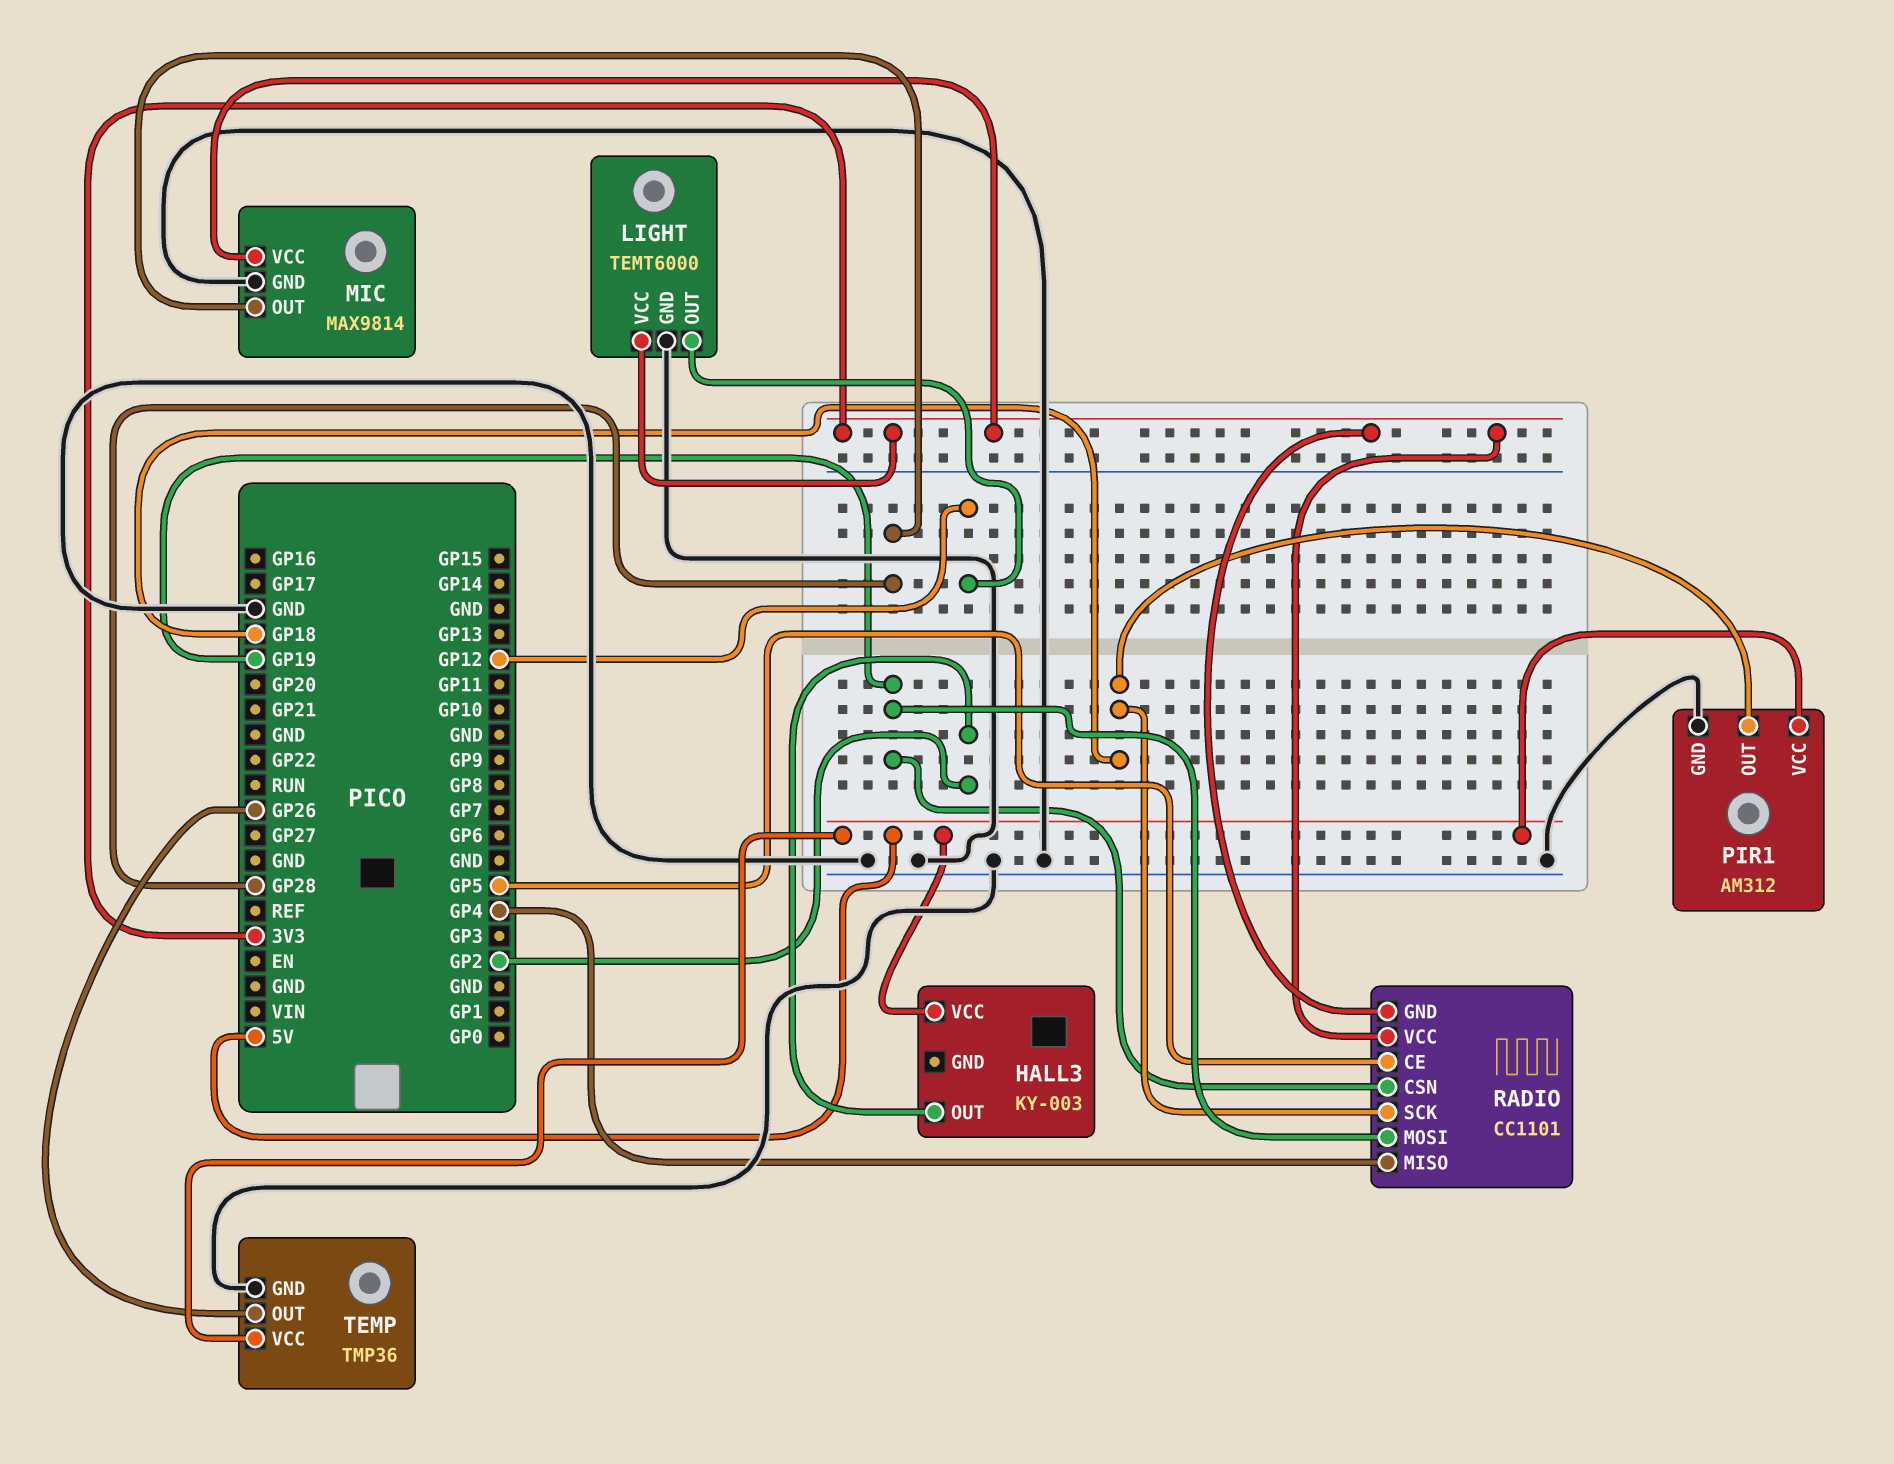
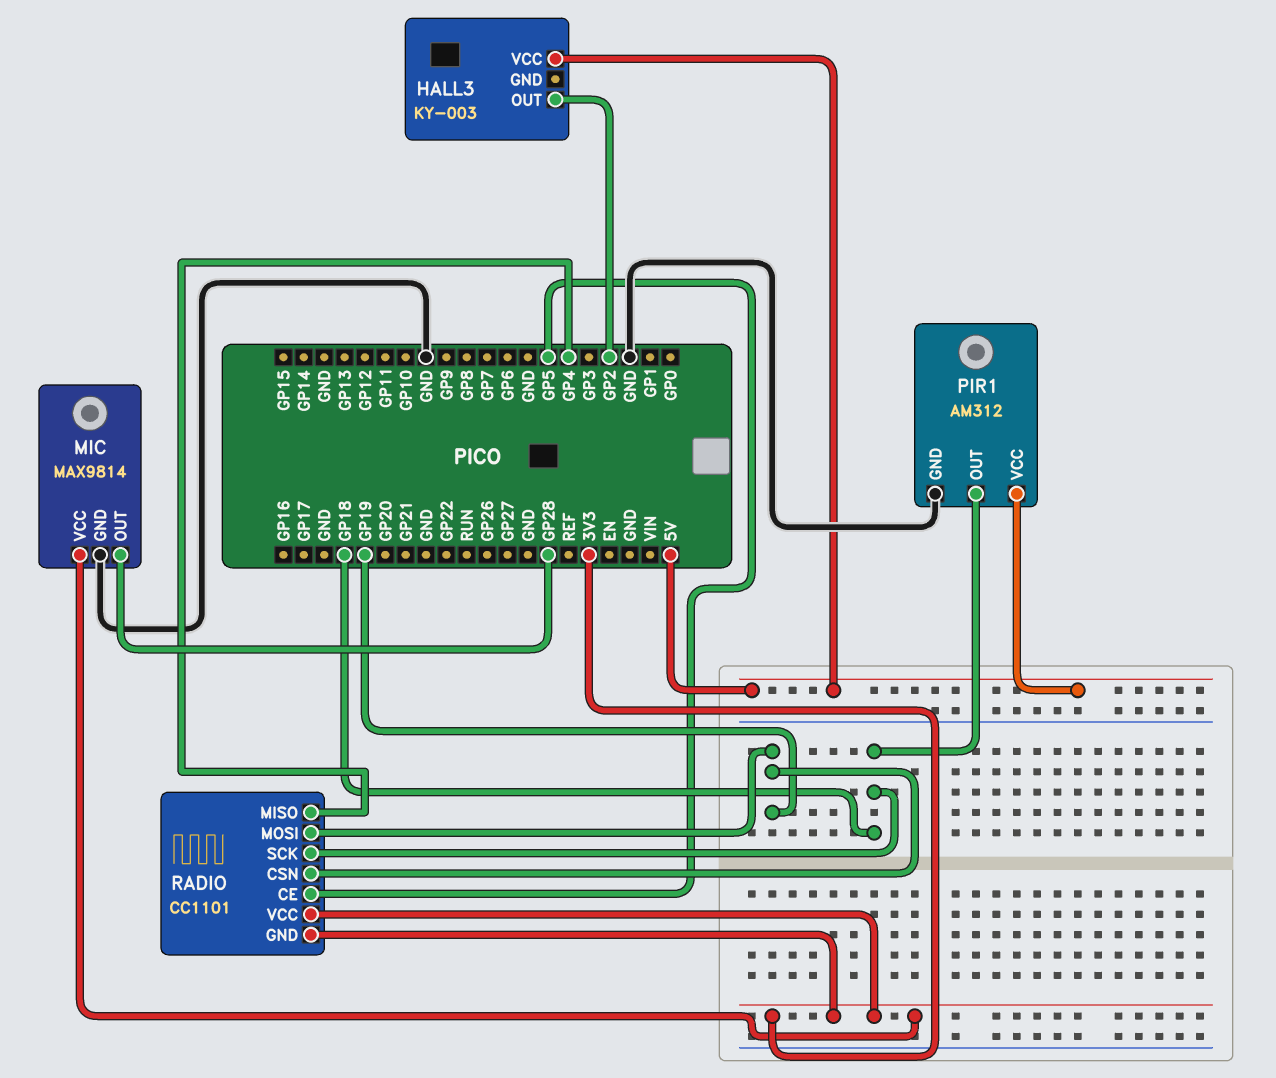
LIGHT: TEMT6000 -> none
LIGHT pin GND: GND -> none
LIGHT pin OUT: GP12 -> none
LIGHT pin VCC: 3V3 -> none
TEMP: TMP36 -> none
TEMP pin GND: GND -> none
TEMP pin OUT: GP26 -> none
TEMP pin VCC: 5V -> none

